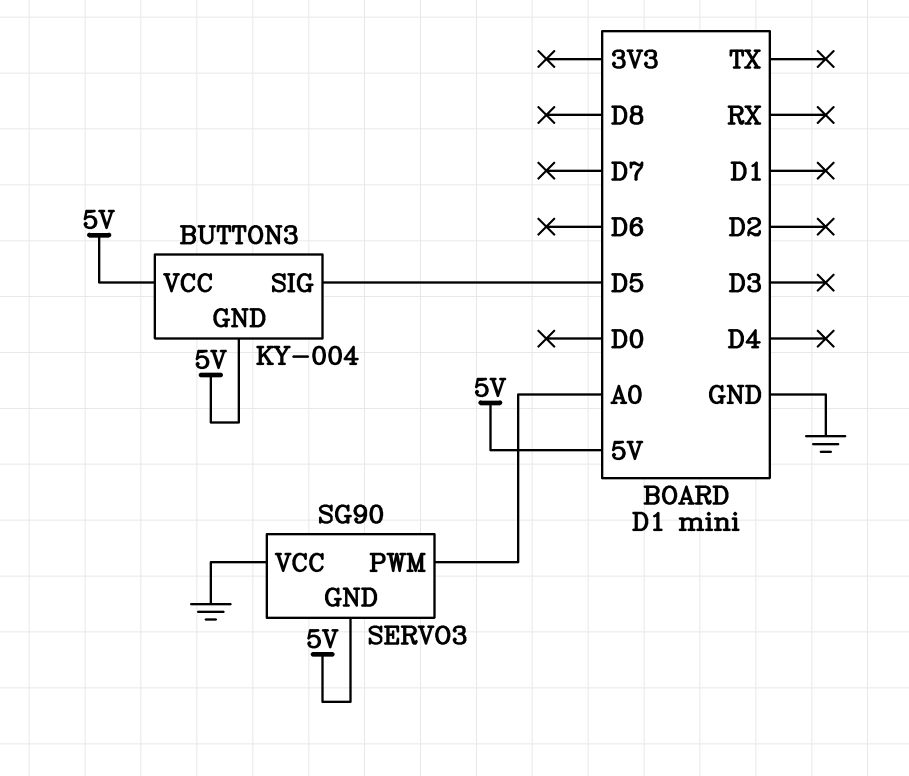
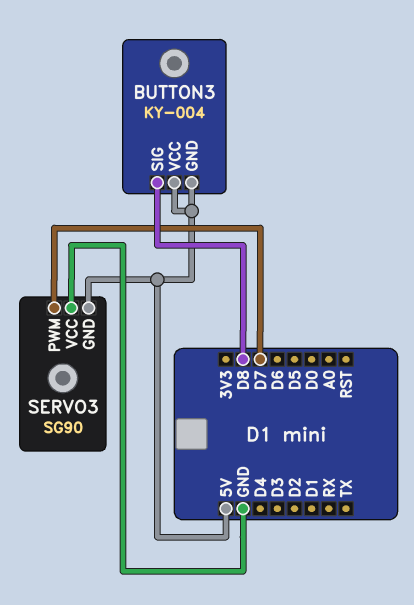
BUTTON3 pin SIG: D5 -> D8
SERVO3 pin PWM: A0 -> D7

